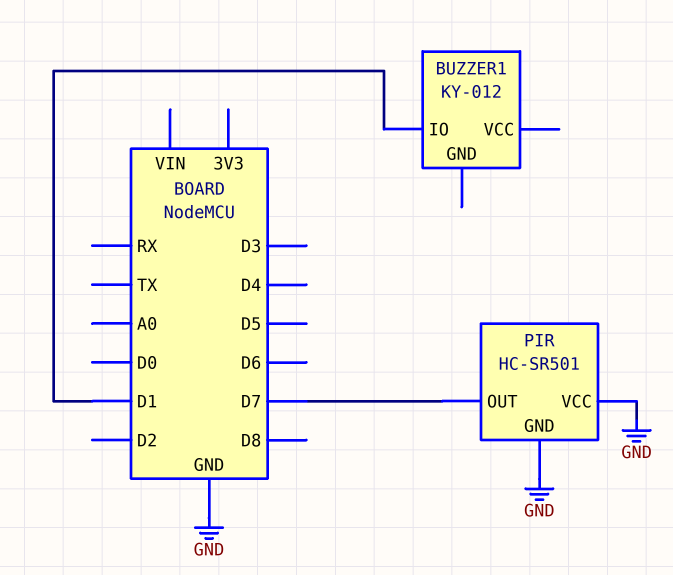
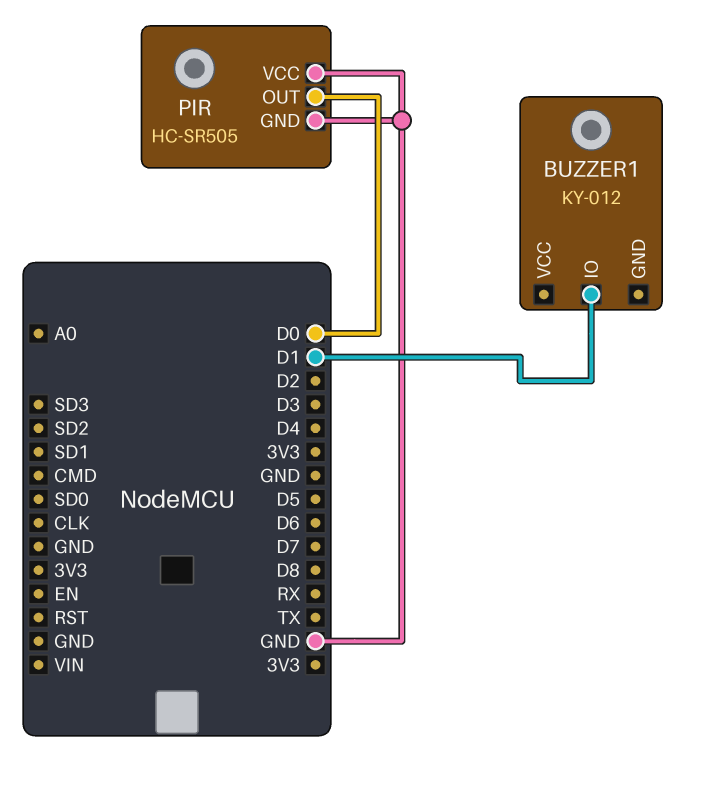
PIR: HC-SR501 -> HC-SR505
PIR pin OUT: D7 -> D0

